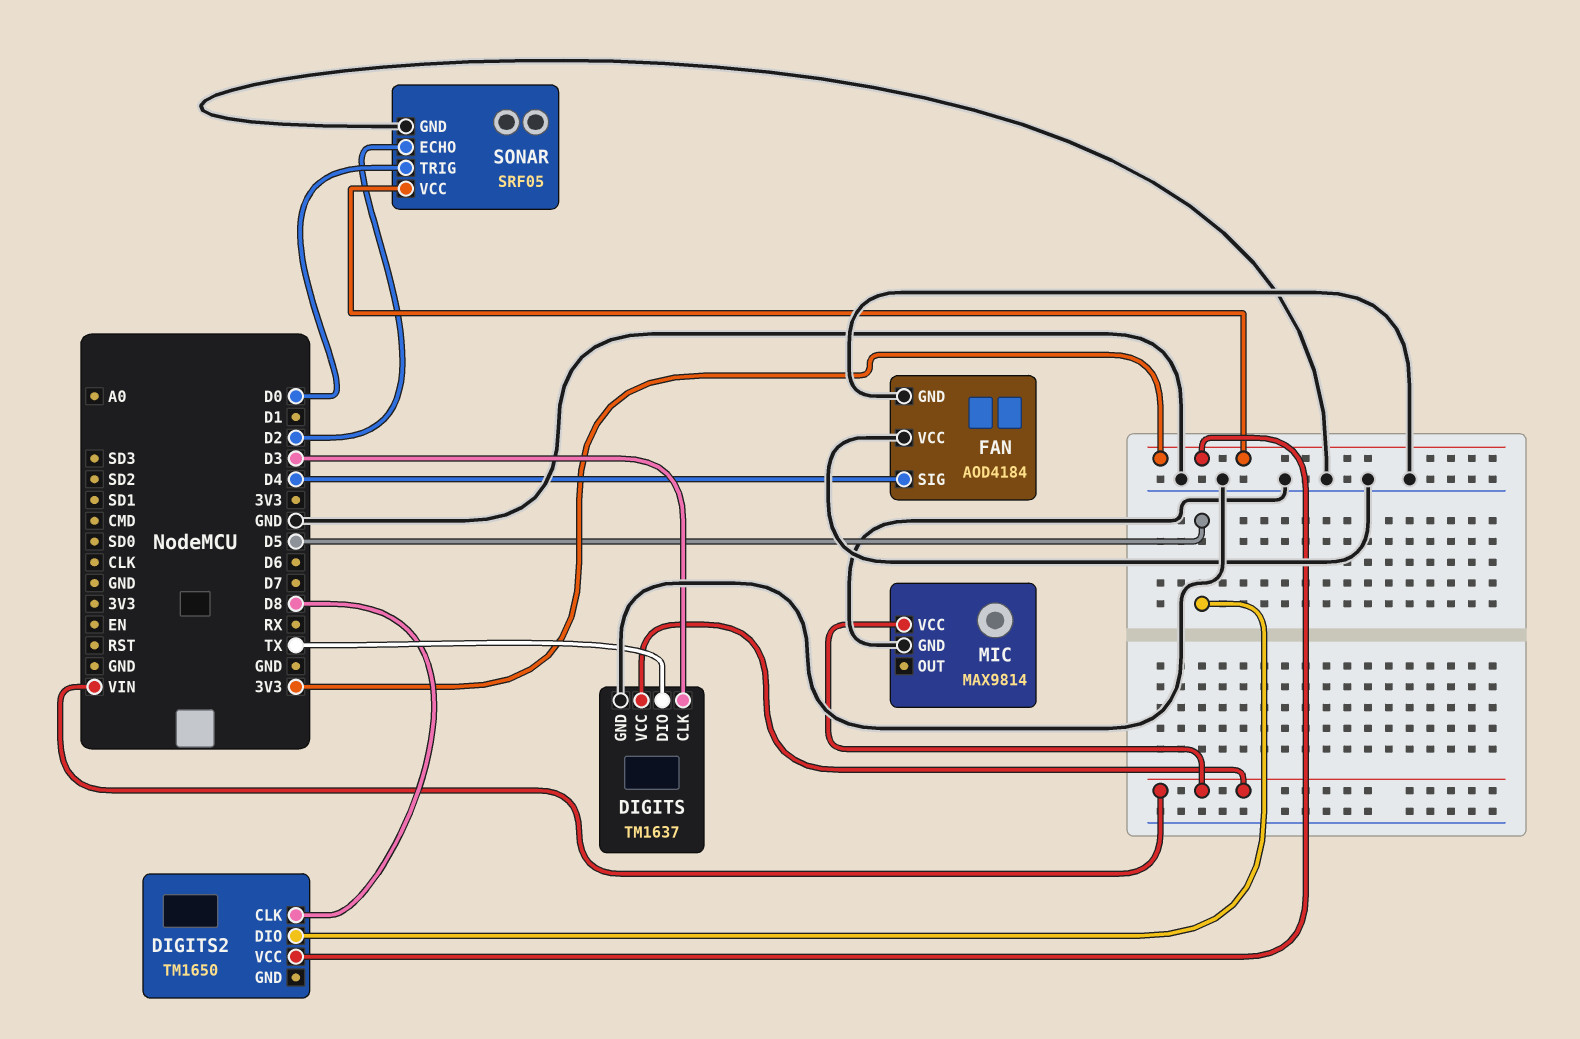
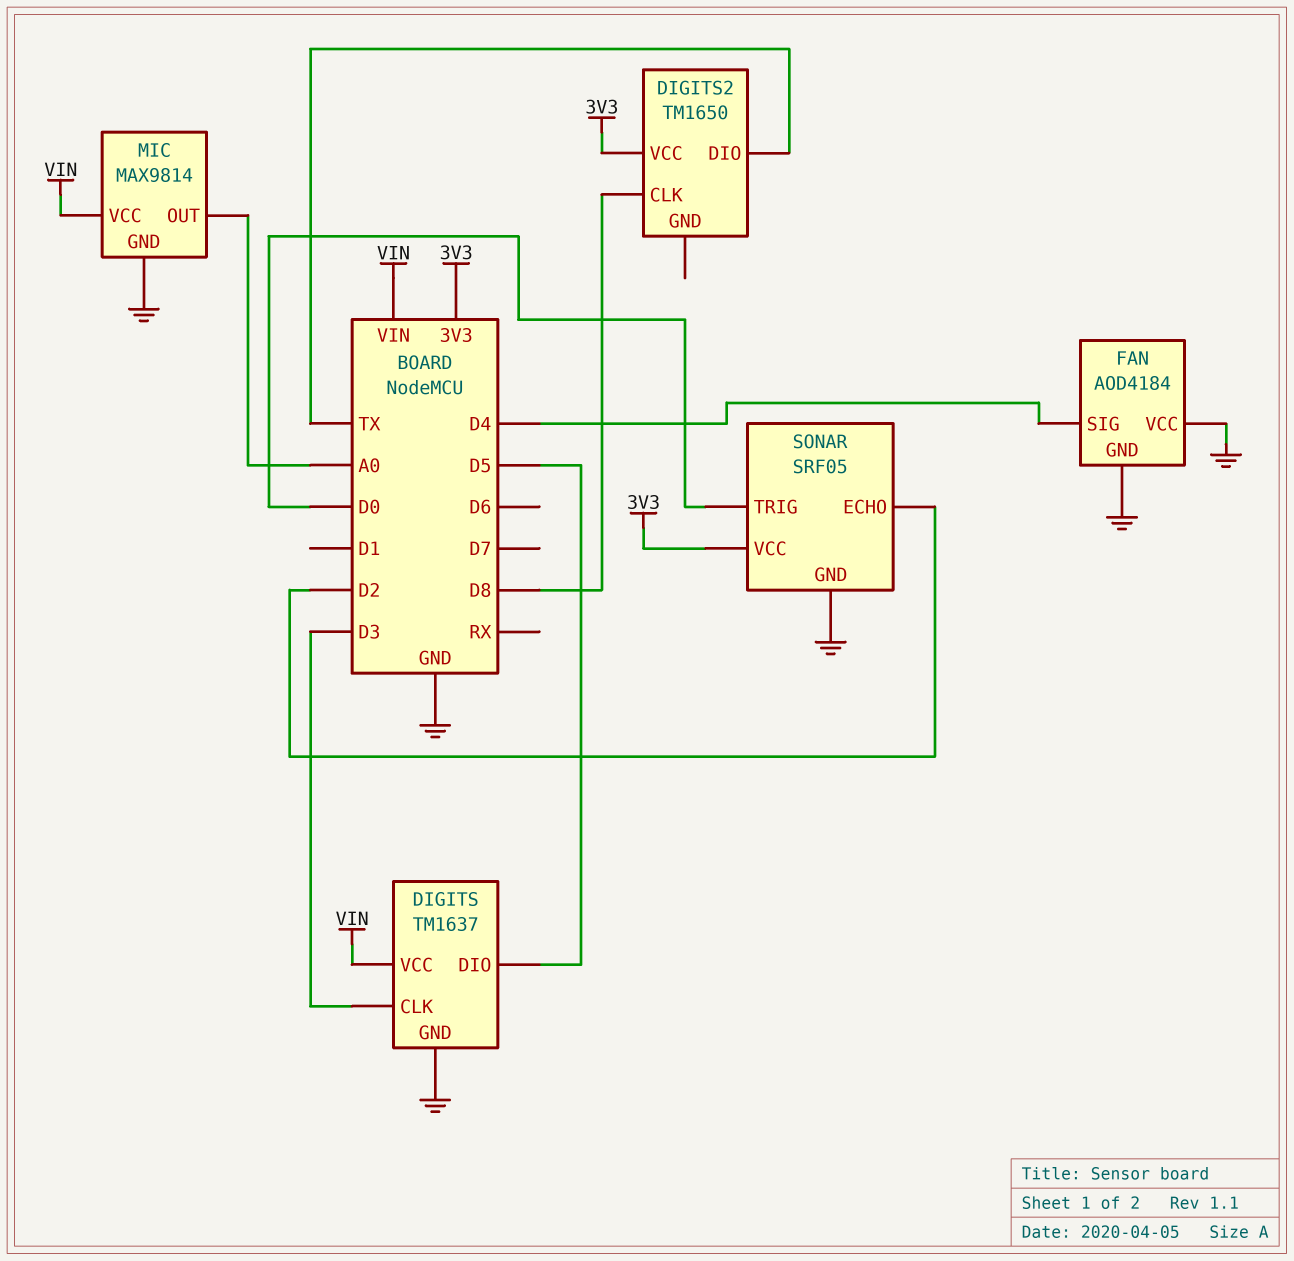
DIGITS pin DIO: TX -> D5
DIGITS2 pin DIO: D5 -> TX
MIC pin OUT: none -> A0

